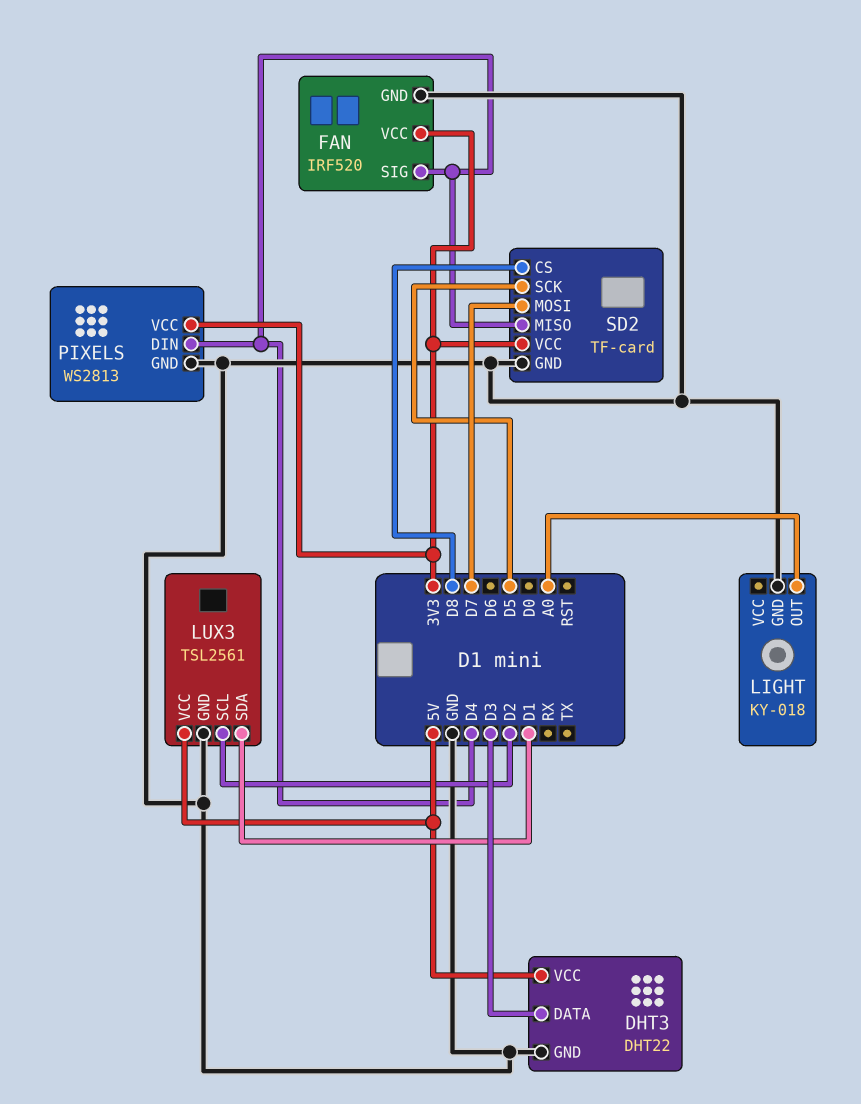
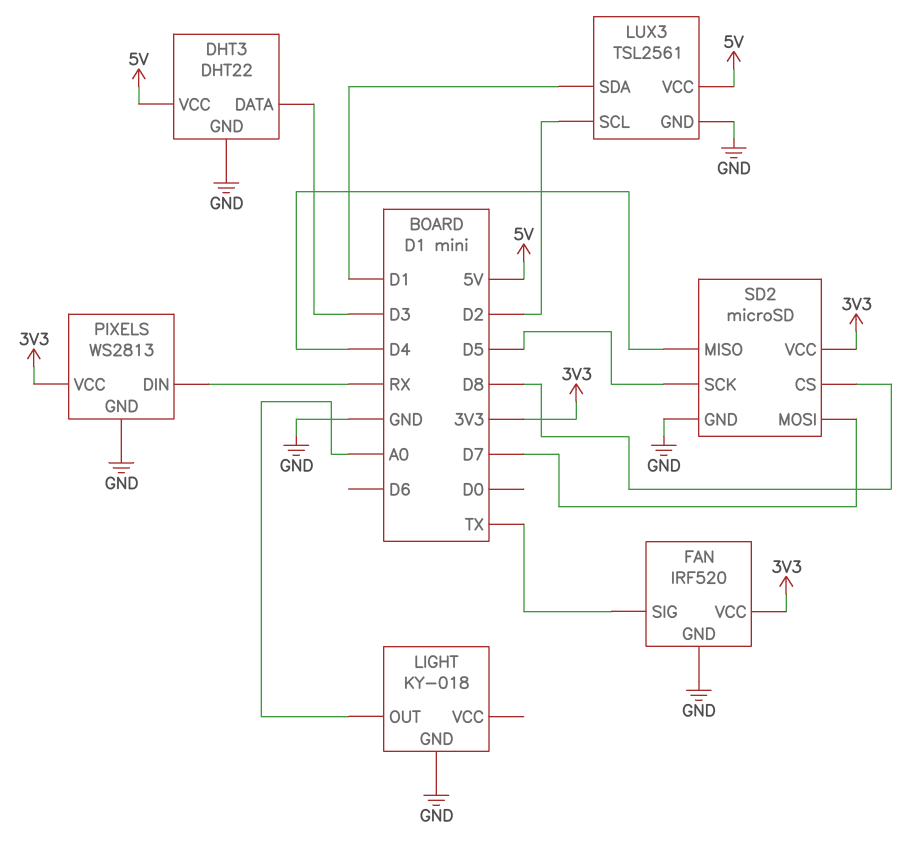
FAN pin SIG: D4 -> TX
PIXELS pin DIN: D4 -> RX
SD2: TF-card -> microSD

